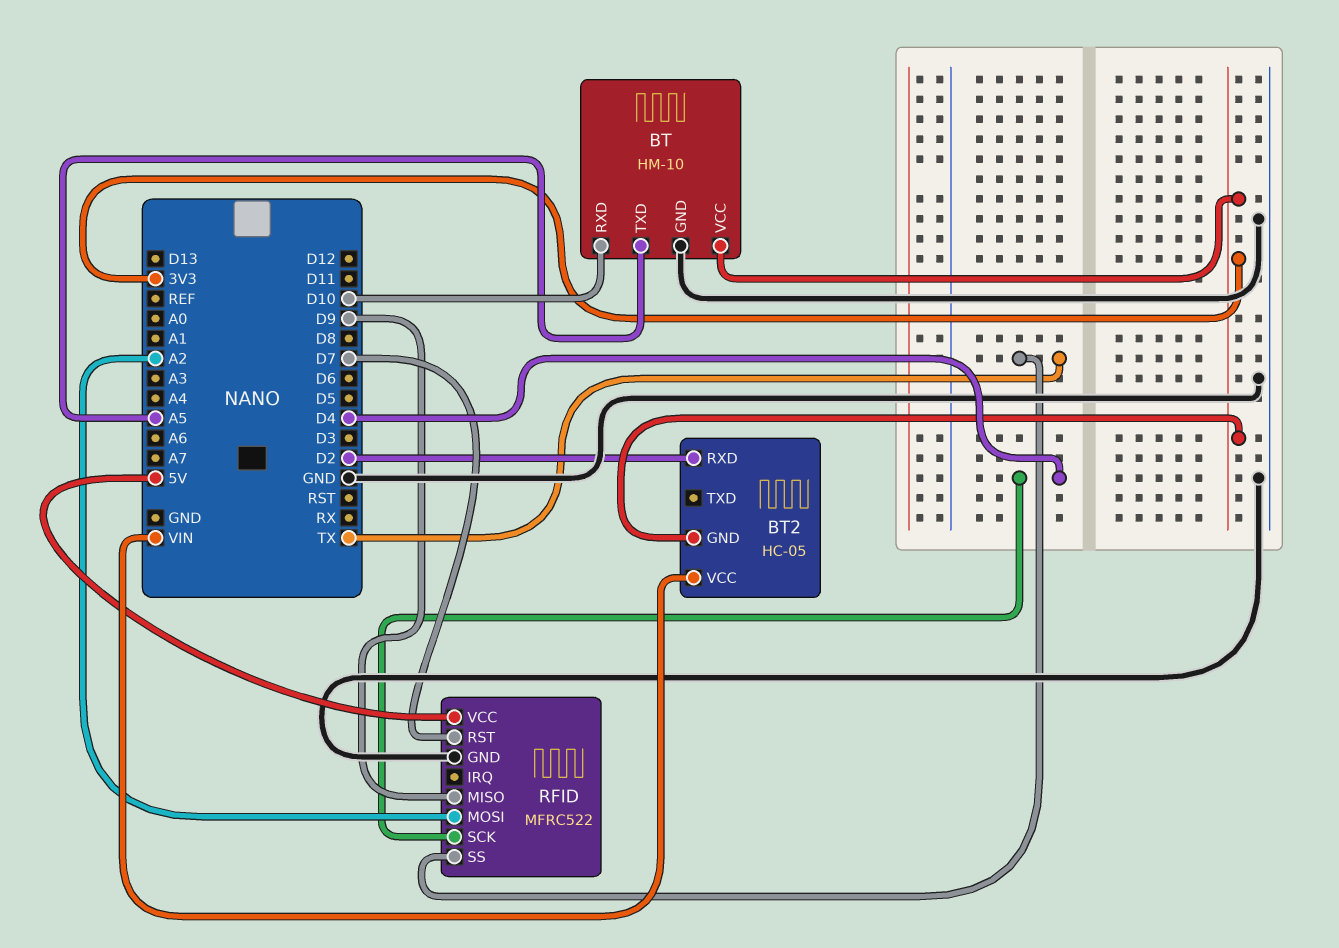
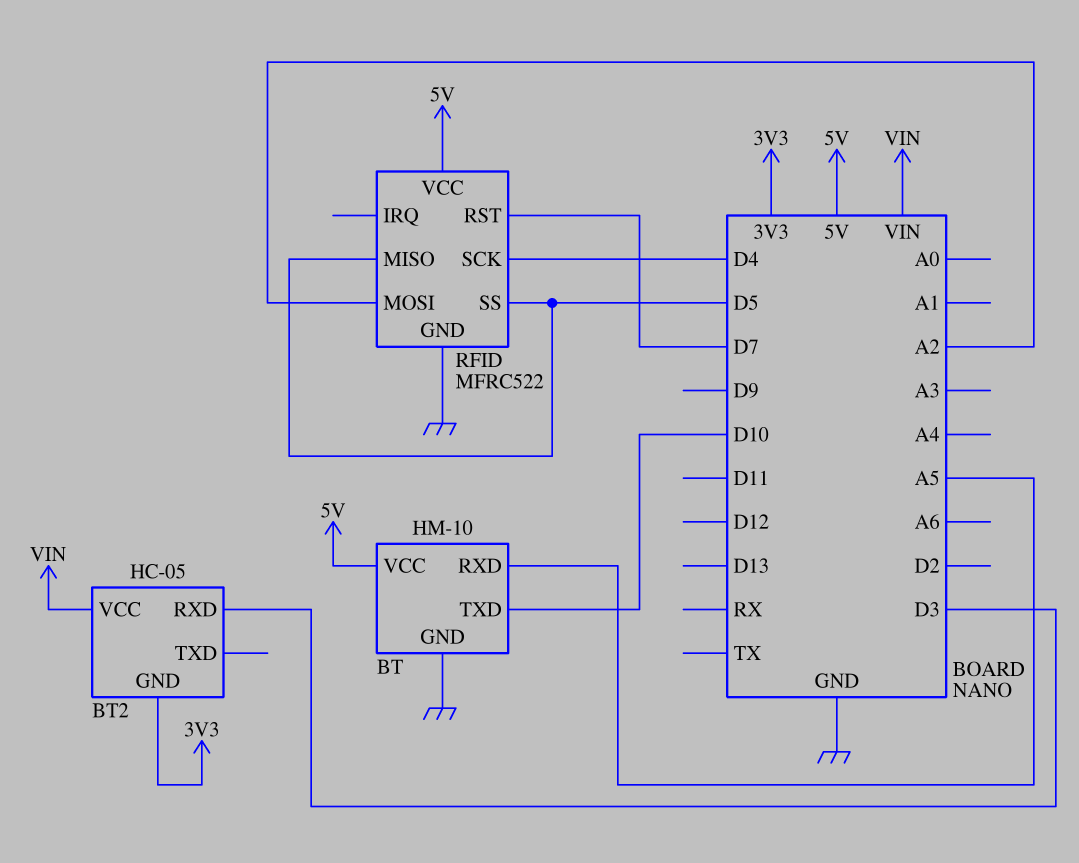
BT pin RXD: D10 -> A5
BT pin TXD: A5 -> D10
BT pin VCC: 3V3 -> 5V
BT2 pin RXD: D2 -> D3
RFID pin MISO: D9 -> D5
RFID pin SS: TX -> D5

